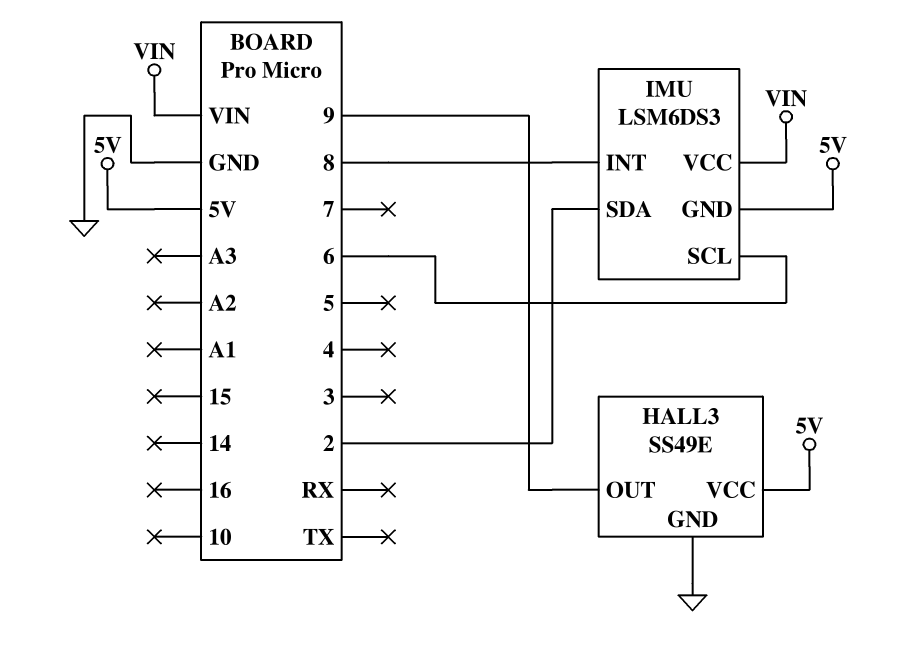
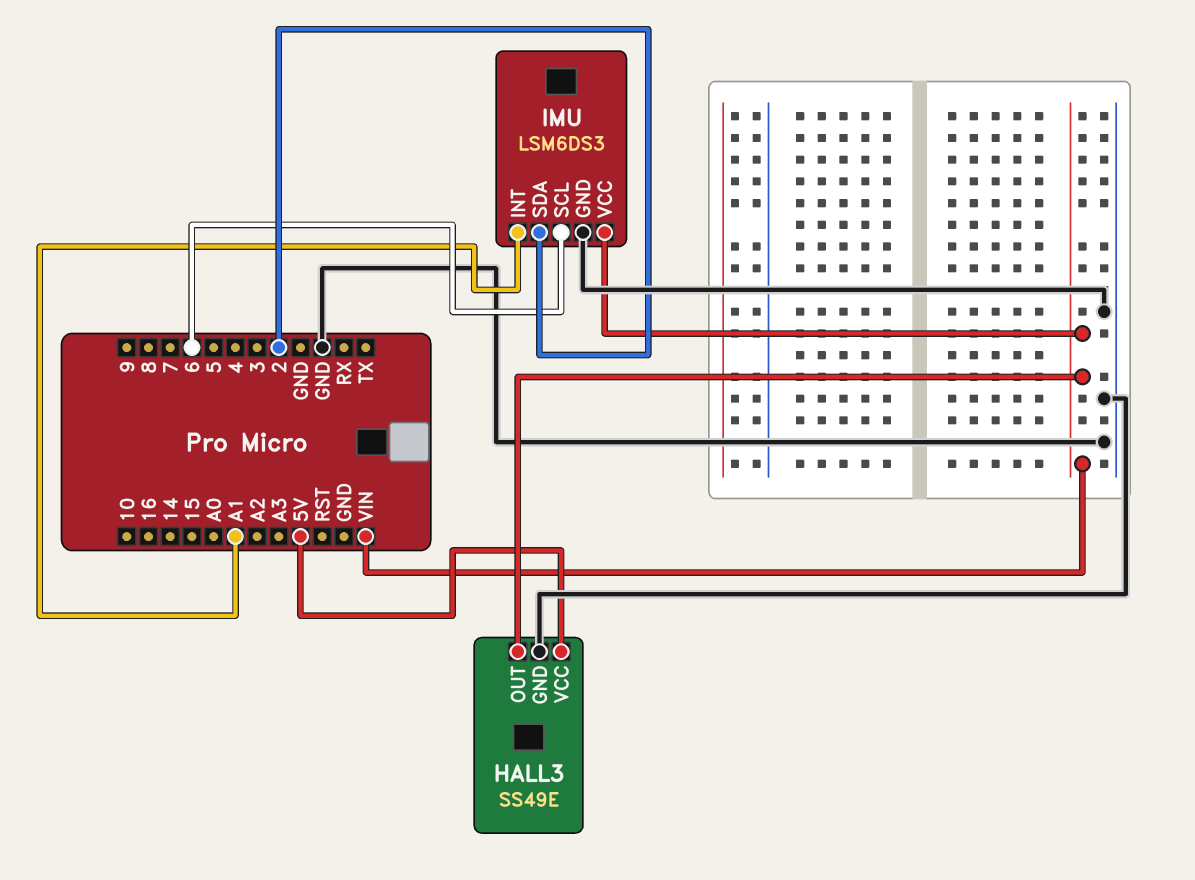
HALL3 pin OUT: 9 -> VIN
IMU pin GND: 5V -> GND
IMU pin INT: 8 -> A1

